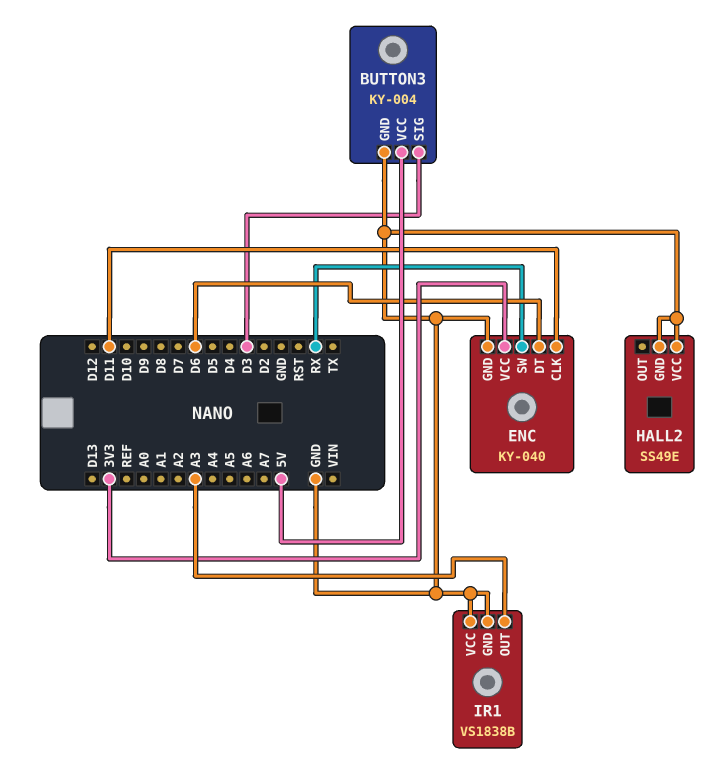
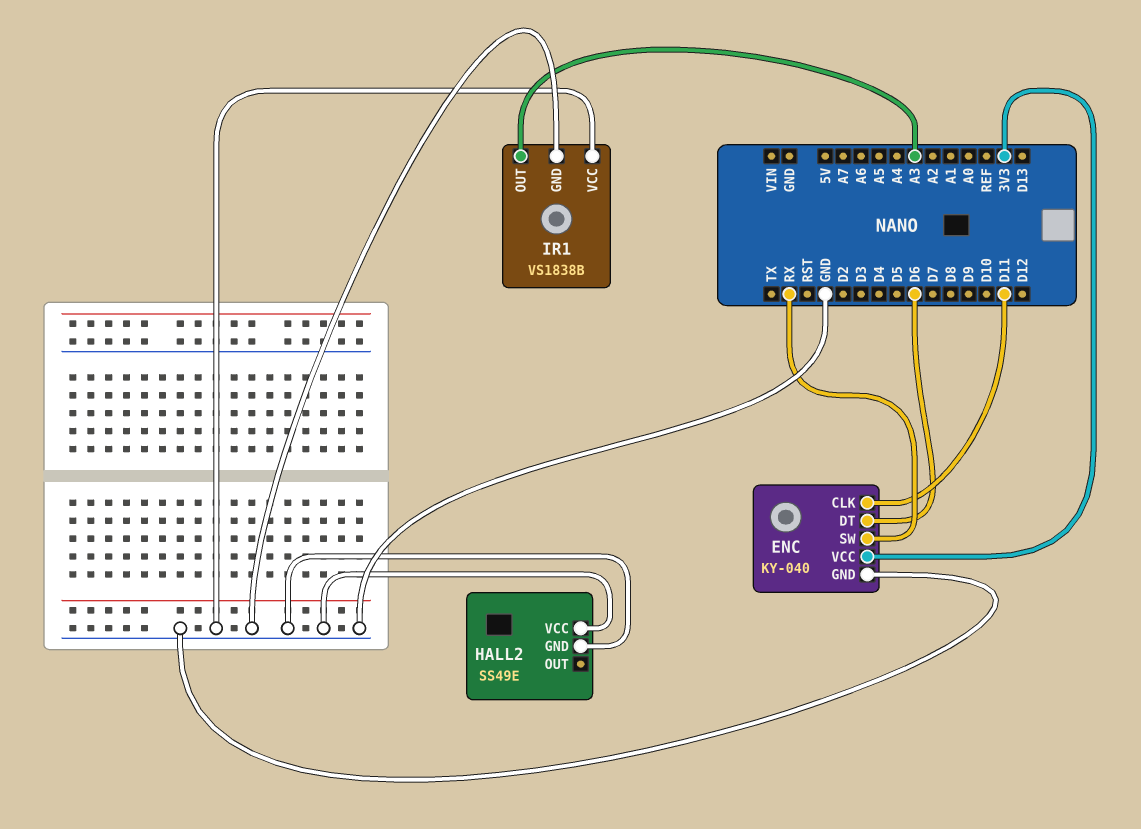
BUTTON3: KY-004 -> none
BUTTON3 pin GND: GND -> none
BUTTON3 pin SIG: D3 -> none
BUTTON3 pin VCC: 5V -> none

